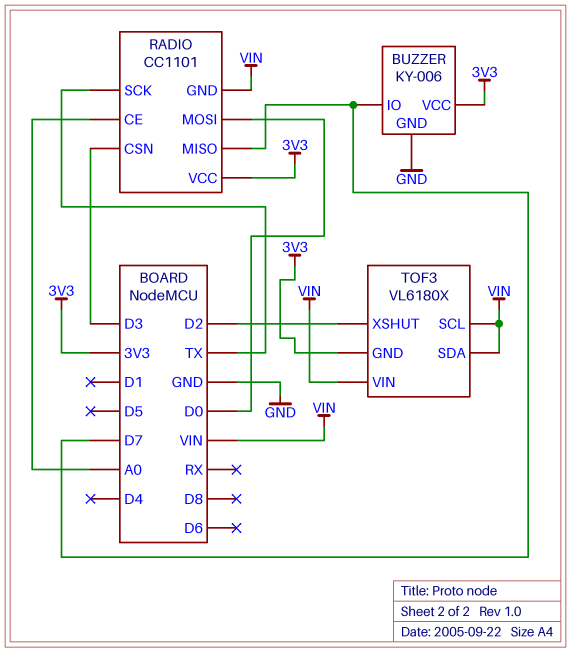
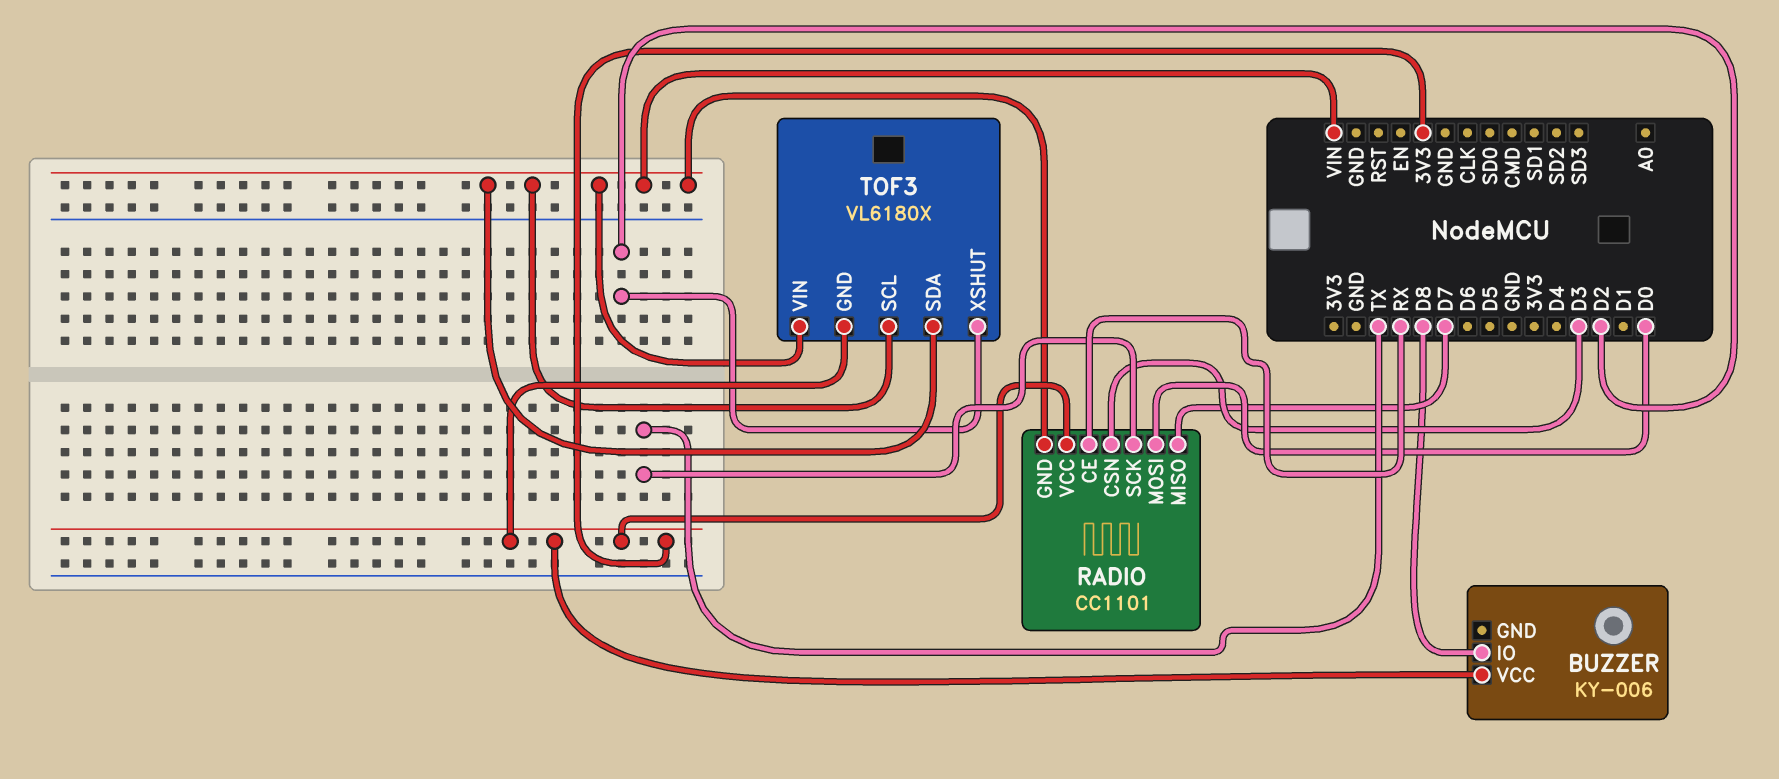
BUZZER pin GND: GND -> none
BUZZER pin IO: D7 -> D8
RADIO pin CE: A0 -> RX

